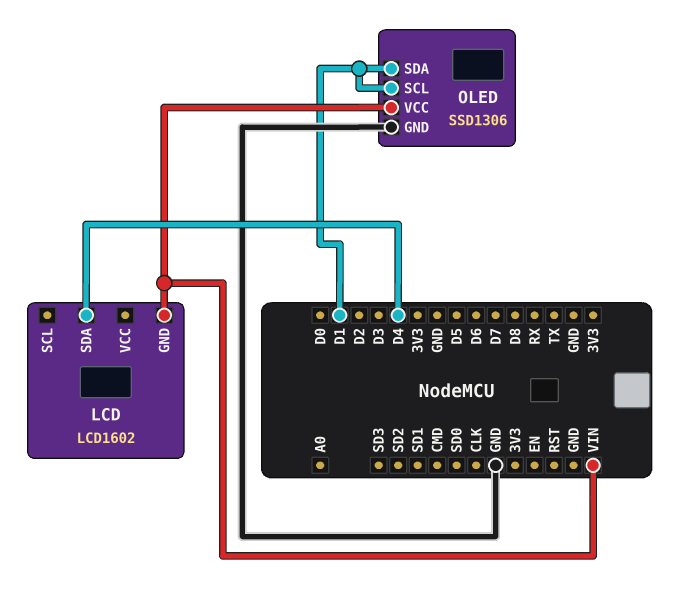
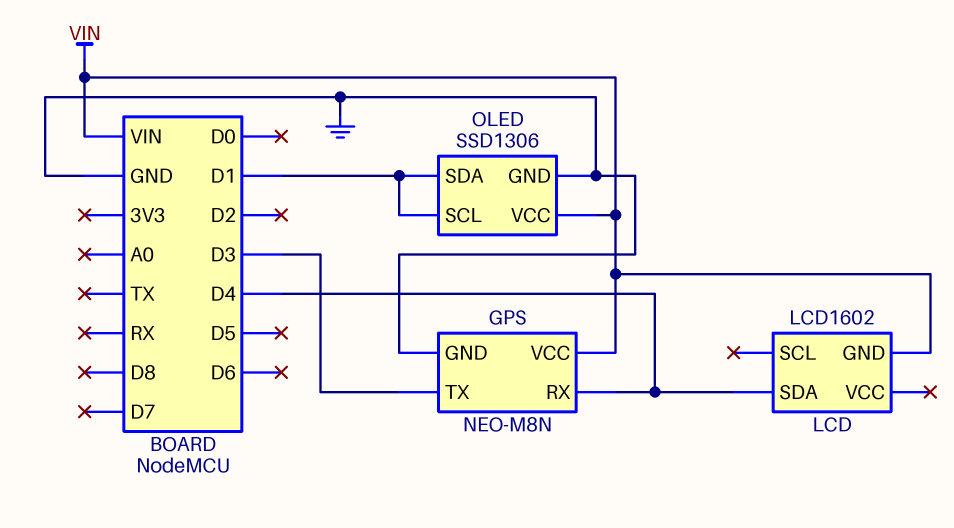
GPS: none -> NEO-M8N
GPS pin GND: none -> GND
GPS pin RX: none -> D4
GPS pin TX: none -> D3
GPS pin VCC: none -> VIN

